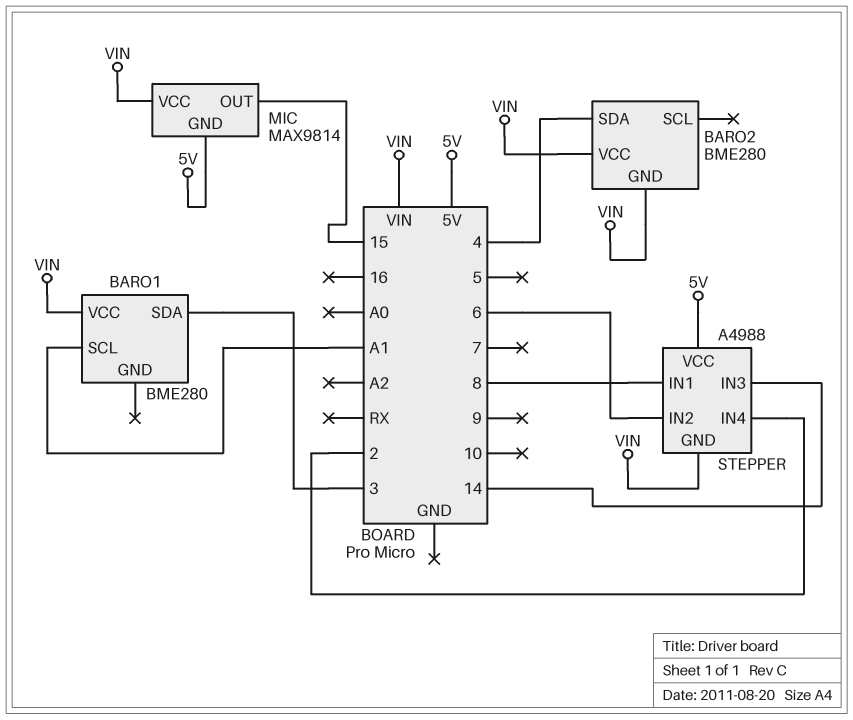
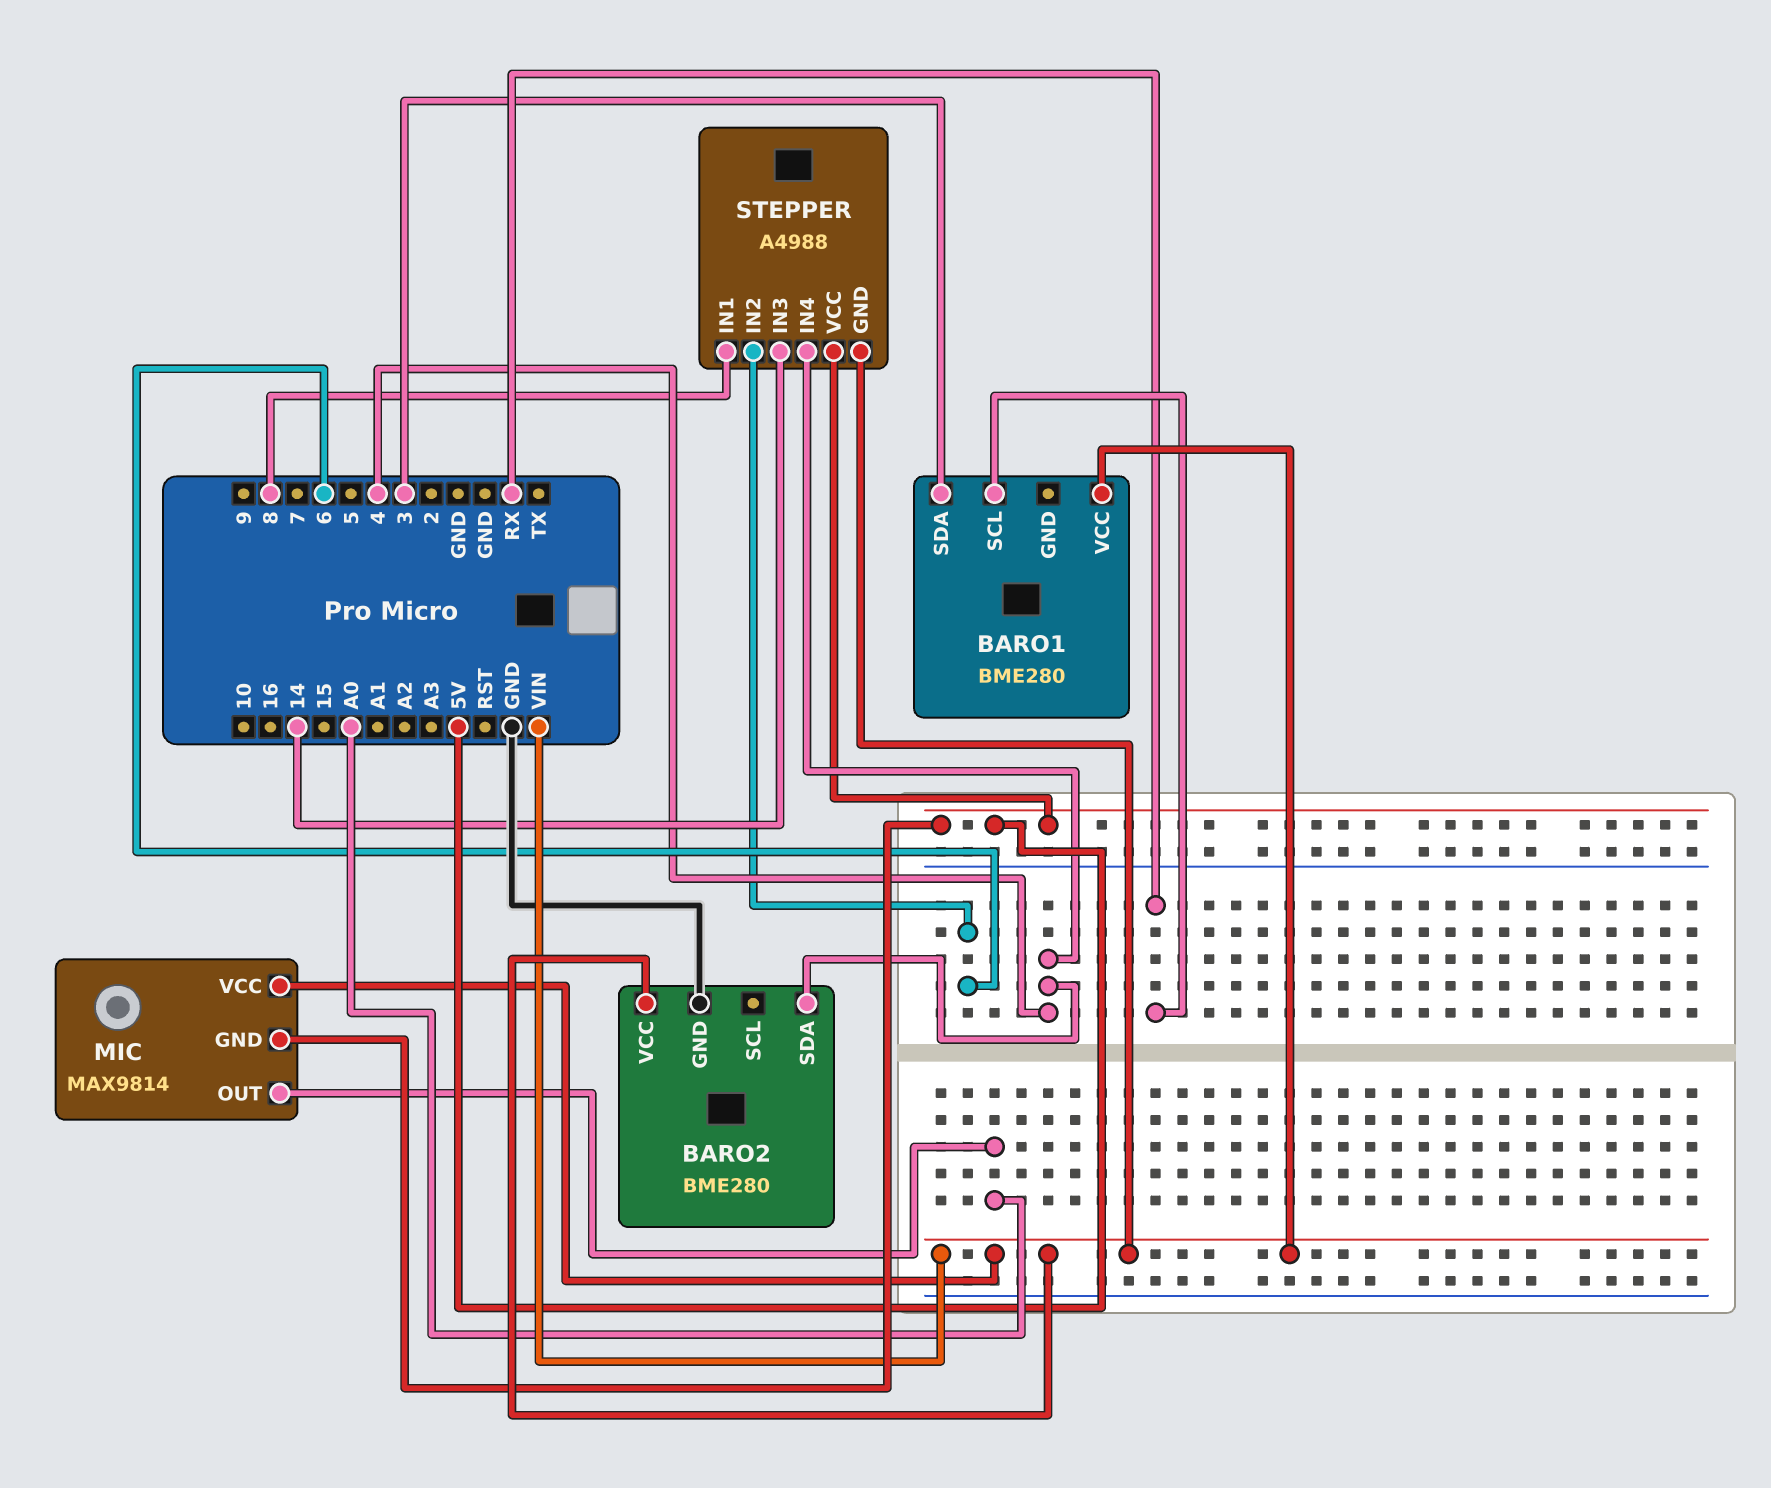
BARO1 pin SCL: A1 -> RX
BARO2 pin GND: VIN -> GND
MIC pin OUT: 15 -> A0
STEPPER pin IN4: 2 -> 4

